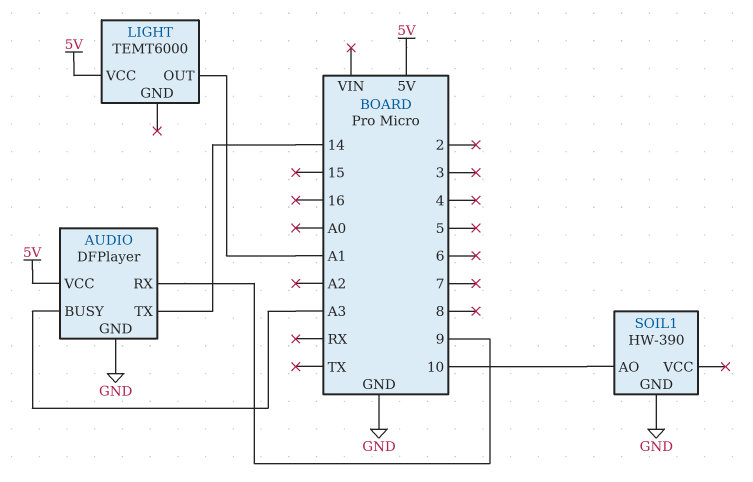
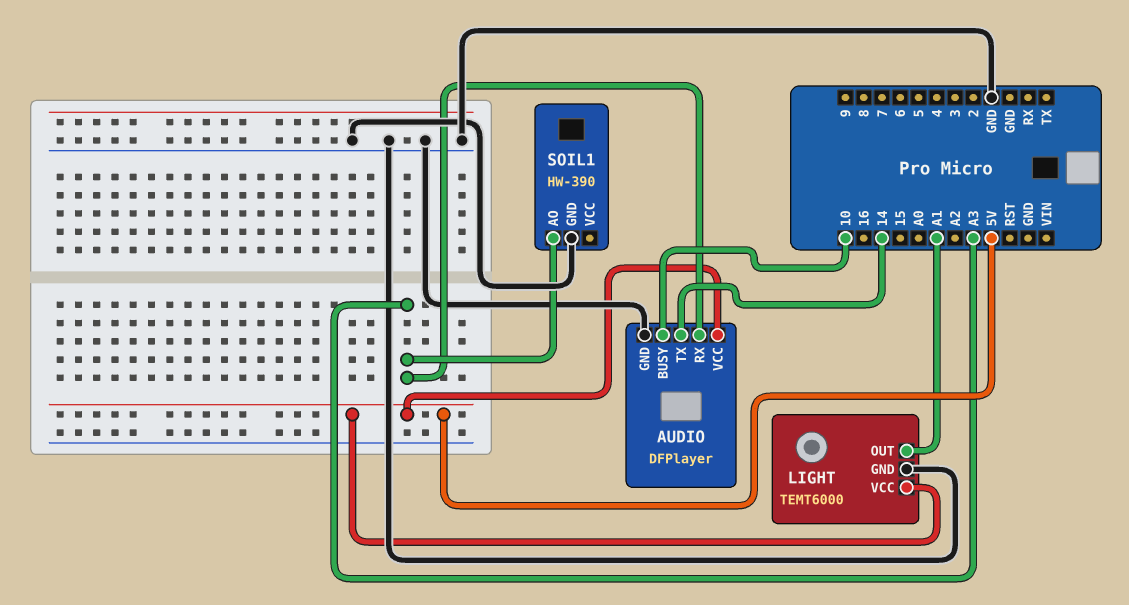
AUDIO pin BUSY: A3 -> 10
AUDIO pin RX: 9 -> A3
LIGHT pin GND: none -> GND
SOIL1 pin AO: 10 -> A3

